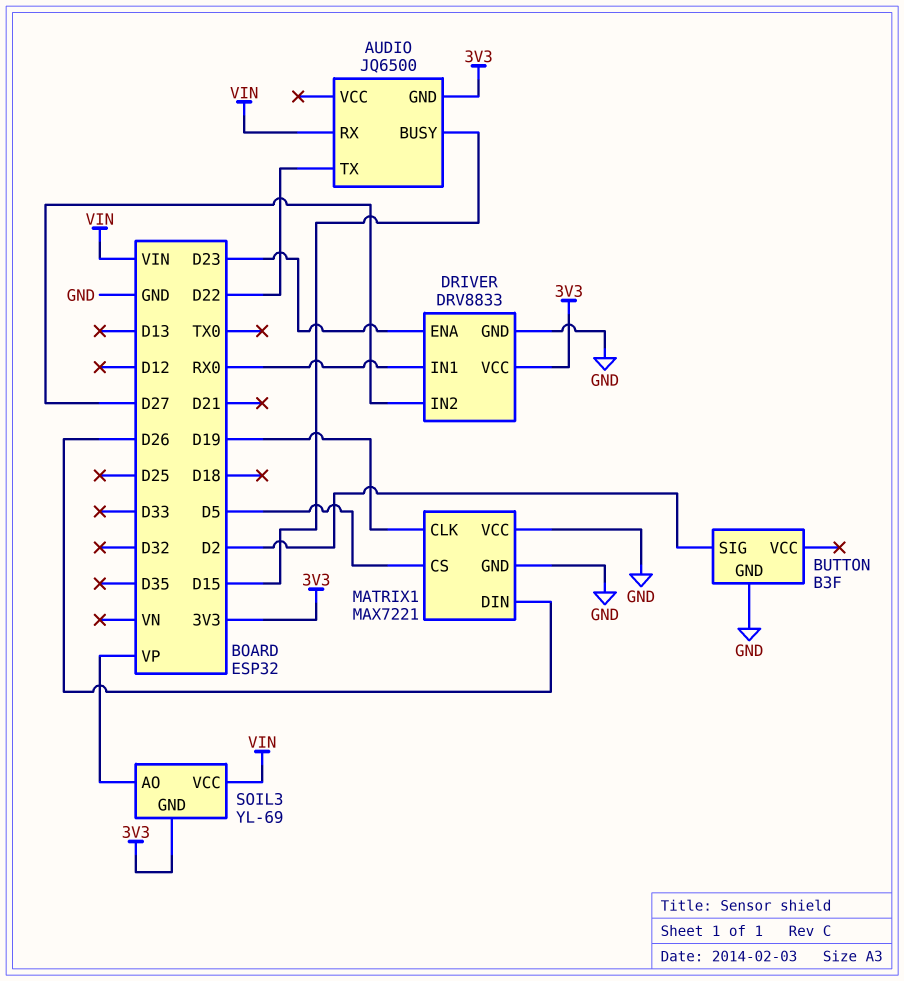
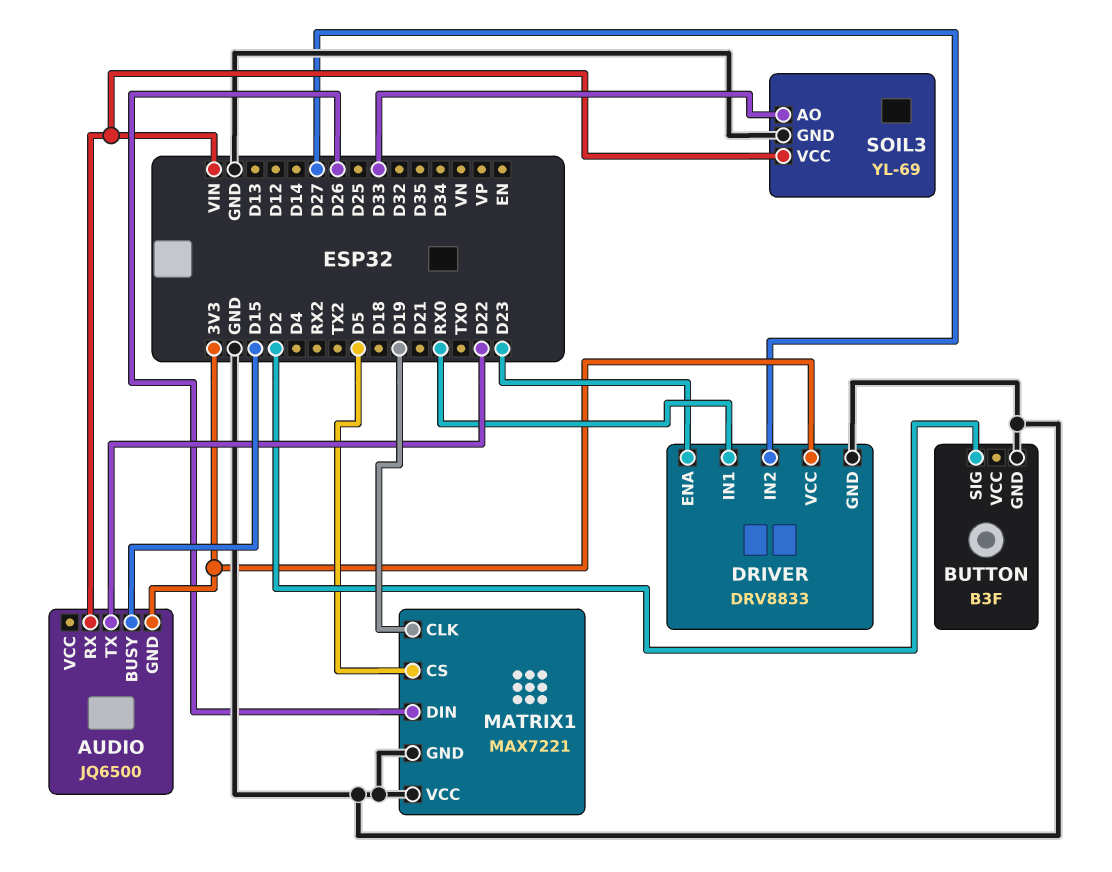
SOIL3 pin AO: VP -> D33
SOIL3 pin GND: 3V3 -> GND

